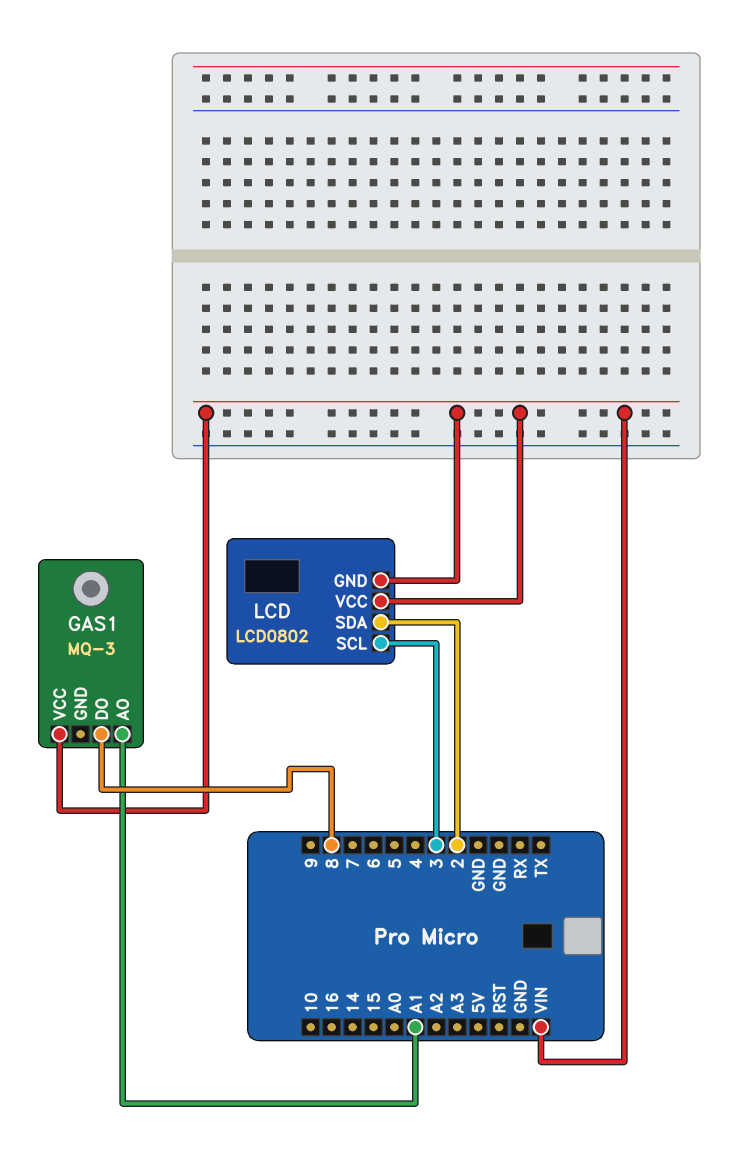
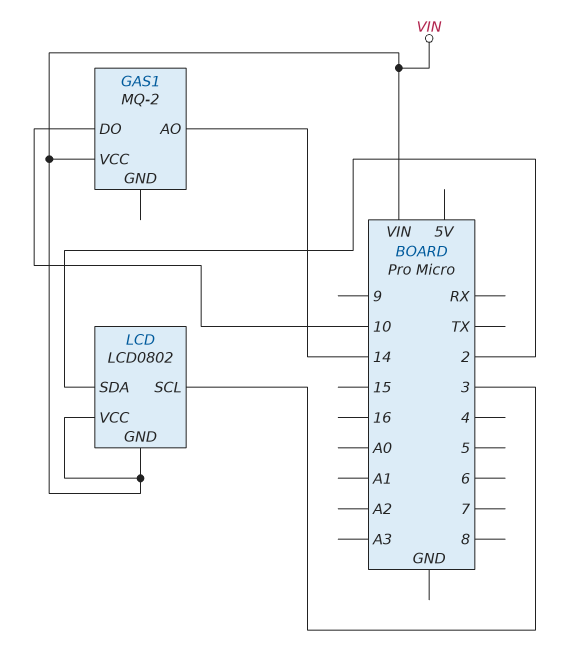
GAS1: MQ-3 -> MQ-2
GAS1 pin AO: A1 -> 14
GAS1 pin DO: 8 -> 10

